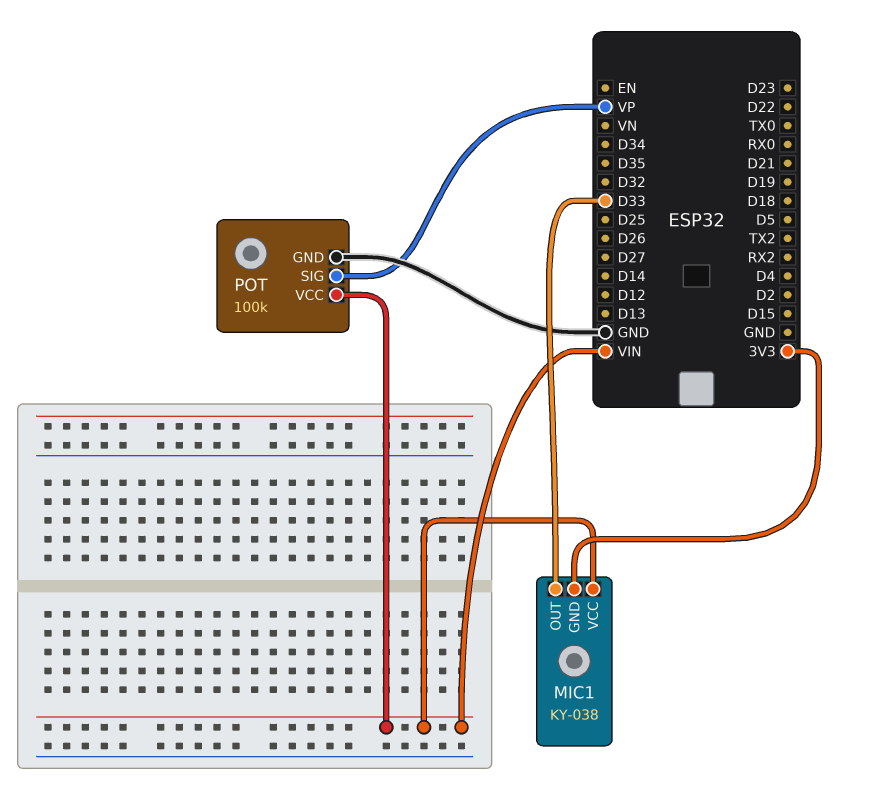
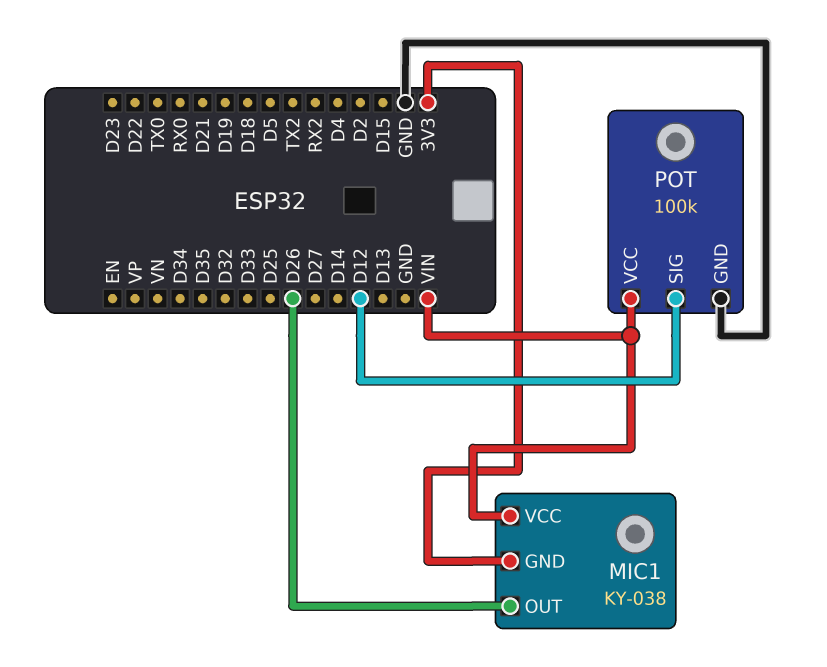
MIC1 pin OUT: D33 -> D26
POT pin SIG: VP -> D12

